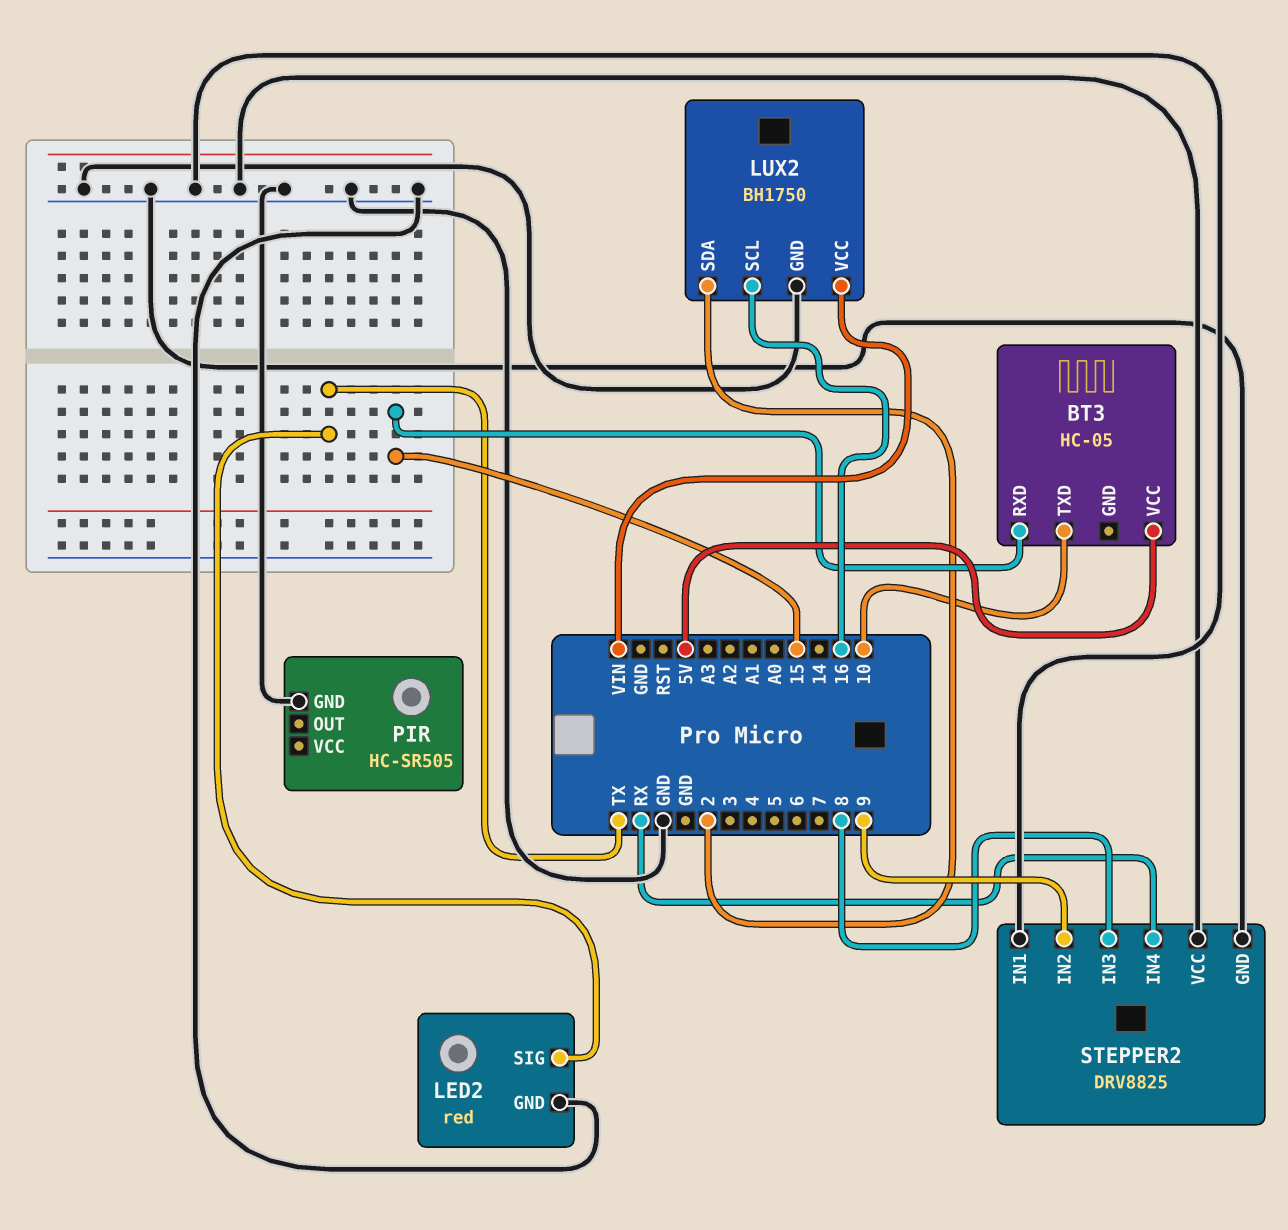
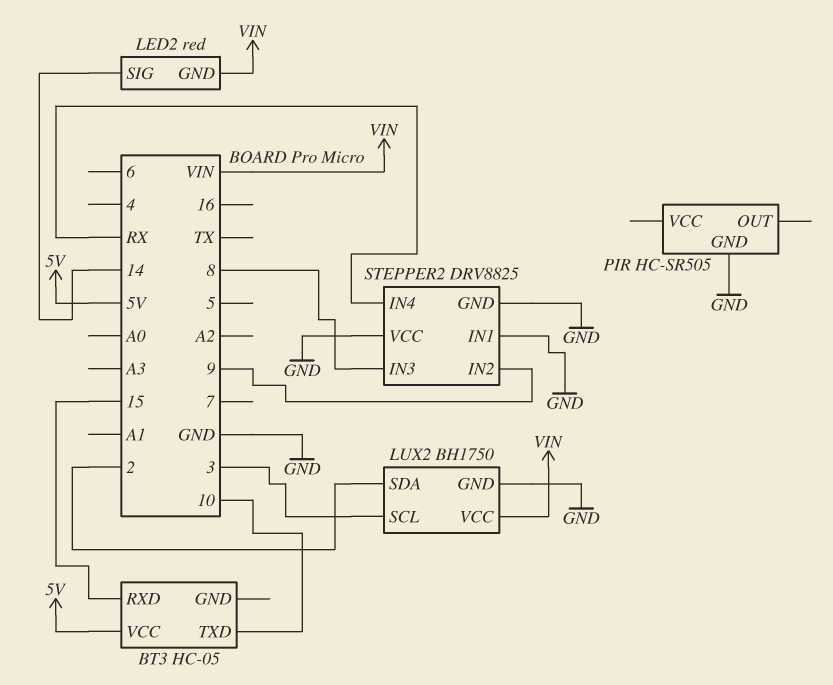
LED2 pin GND: GND -> VIN
LED2 pin SIG: TX -> 14
LUX2 pin SCL: 16 -> 3

